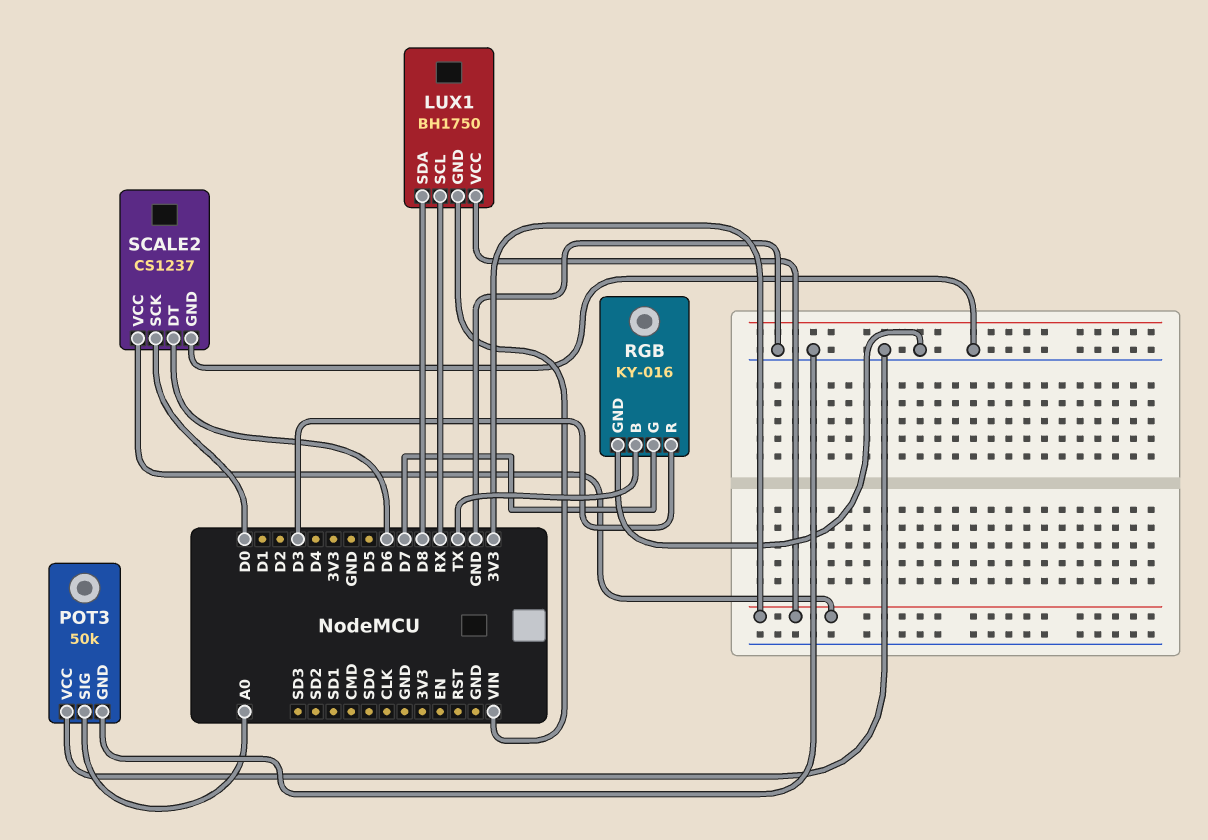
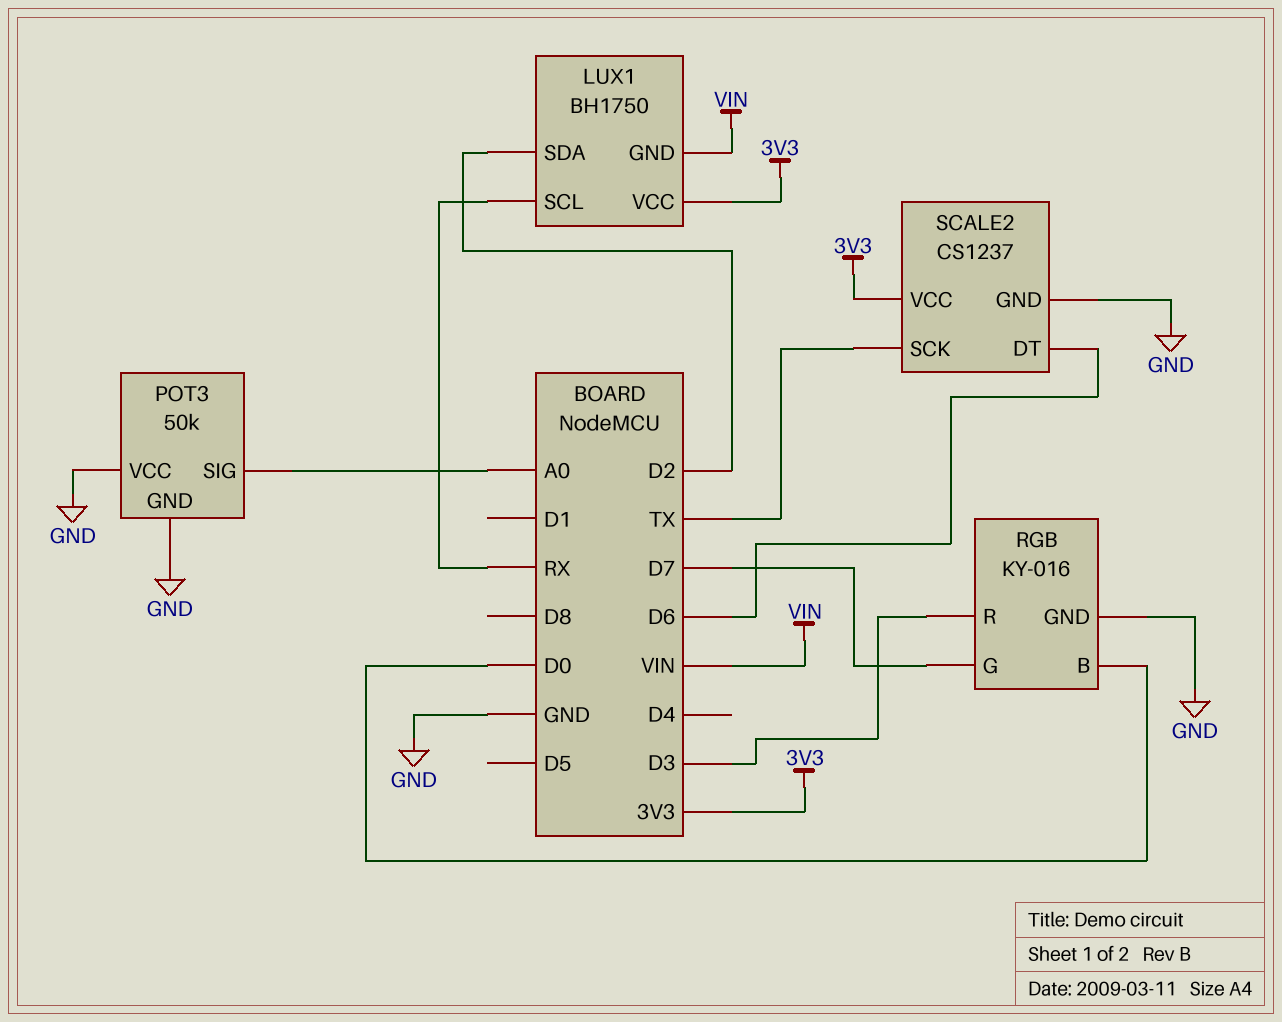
LUX1 pin SDA: D8 -> D2
RGB pin B: TX -> D0
SCALE2 pin SCK: D0 -> TX

